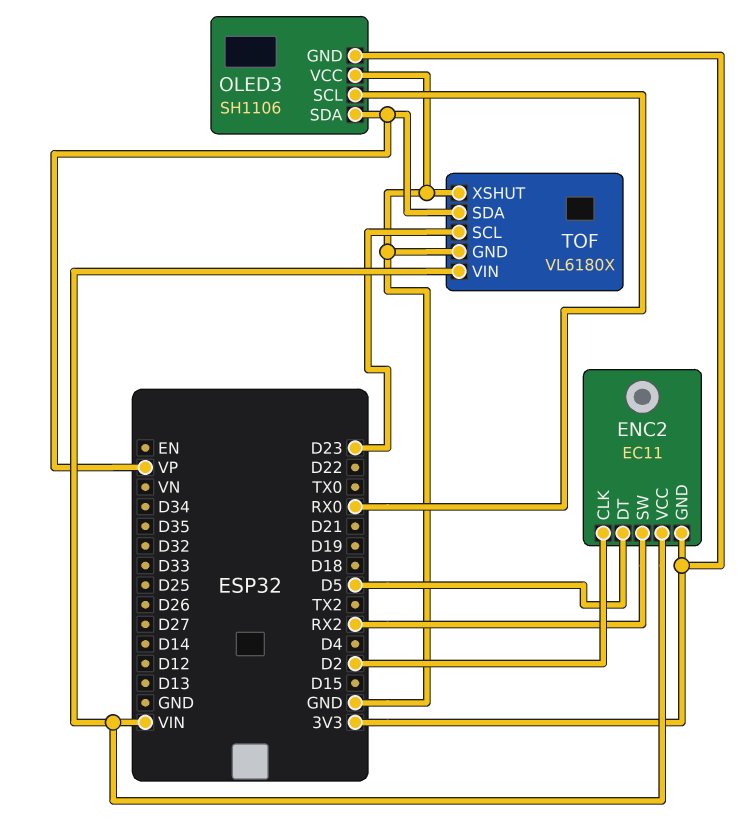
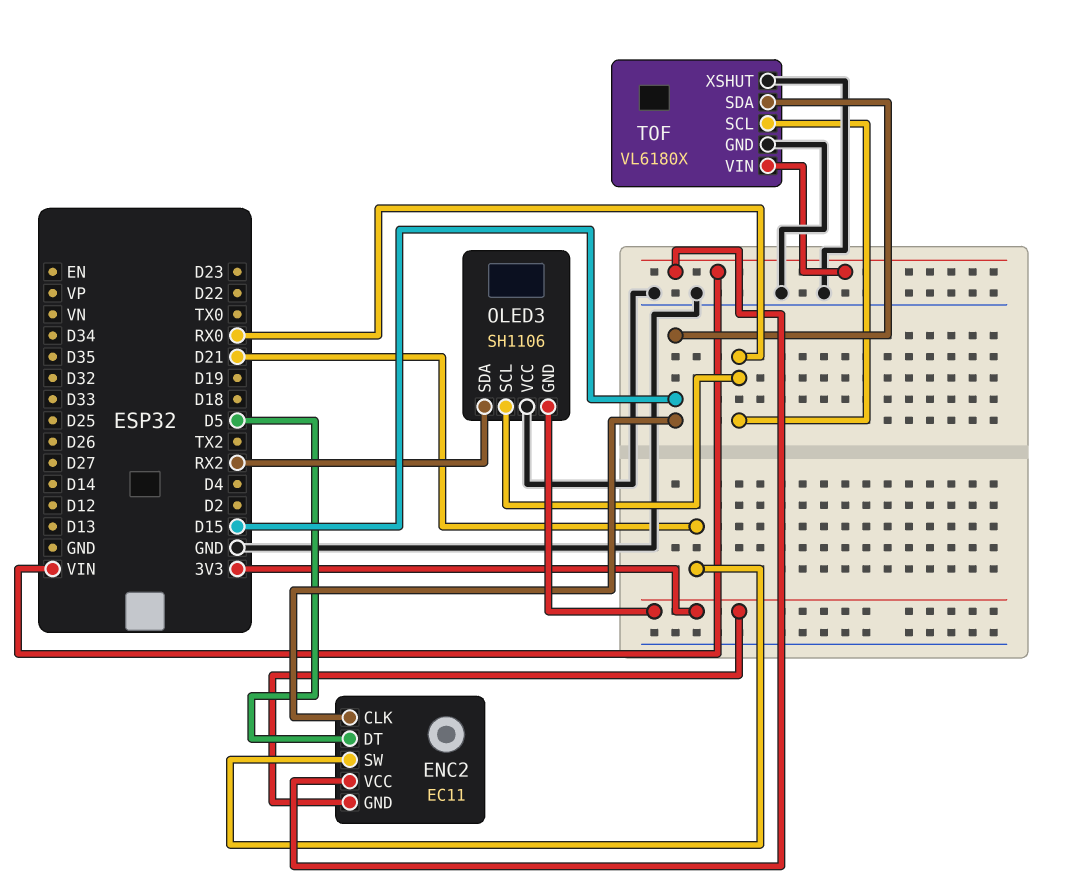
ENC2 pin CLK: D2 -> D15
ENC2 pin SW: RX2 -> D21
OLED3 pin SDA: VP -> RX2
TOF pin SCL: D23 -> RX0
TOF pin SDA: VP -> D15

